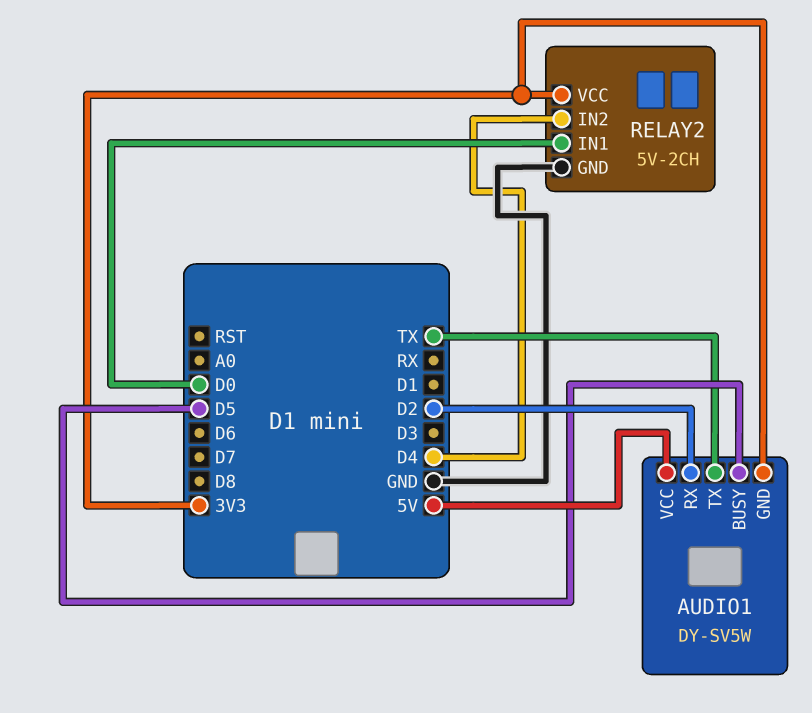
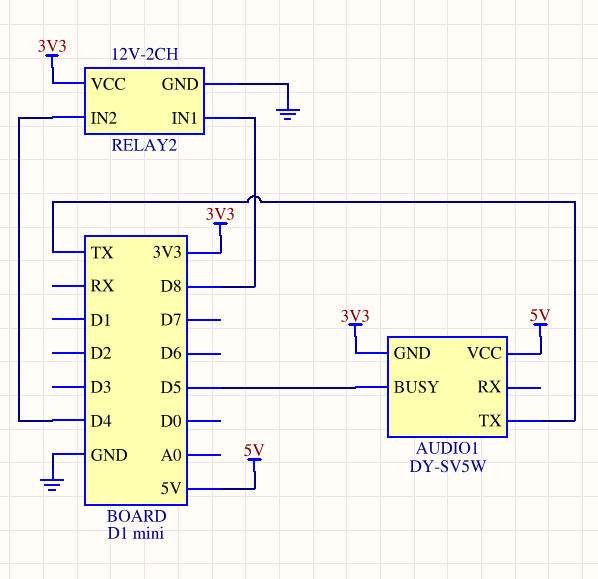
AUDIO1 pin RX: D2 -> none
RELAY2: 5V-2CH -> 12V-2CH
RELAY2 pin IN1: D0 -> D8

